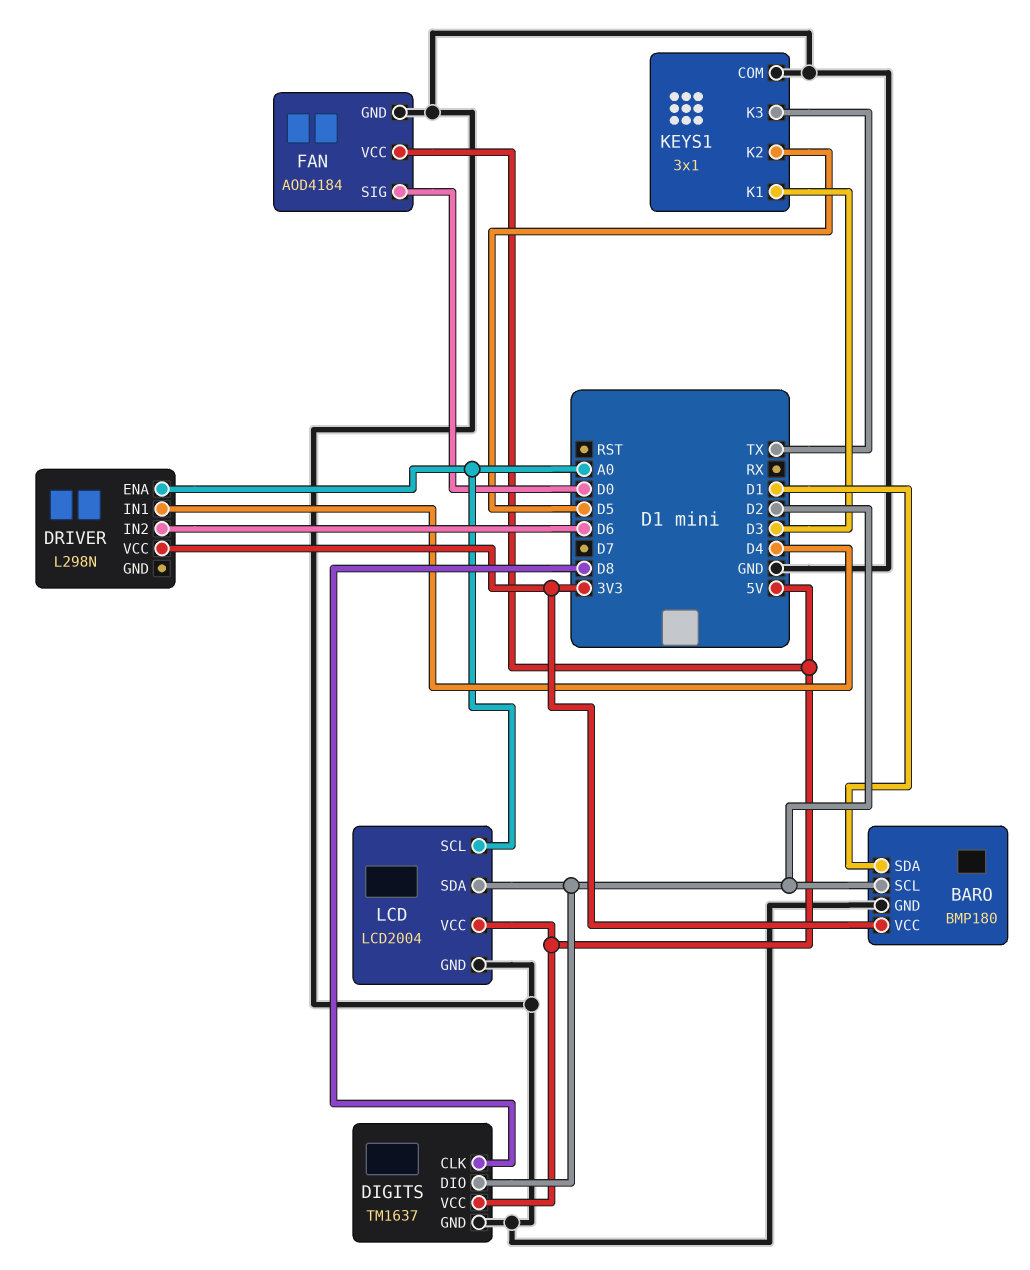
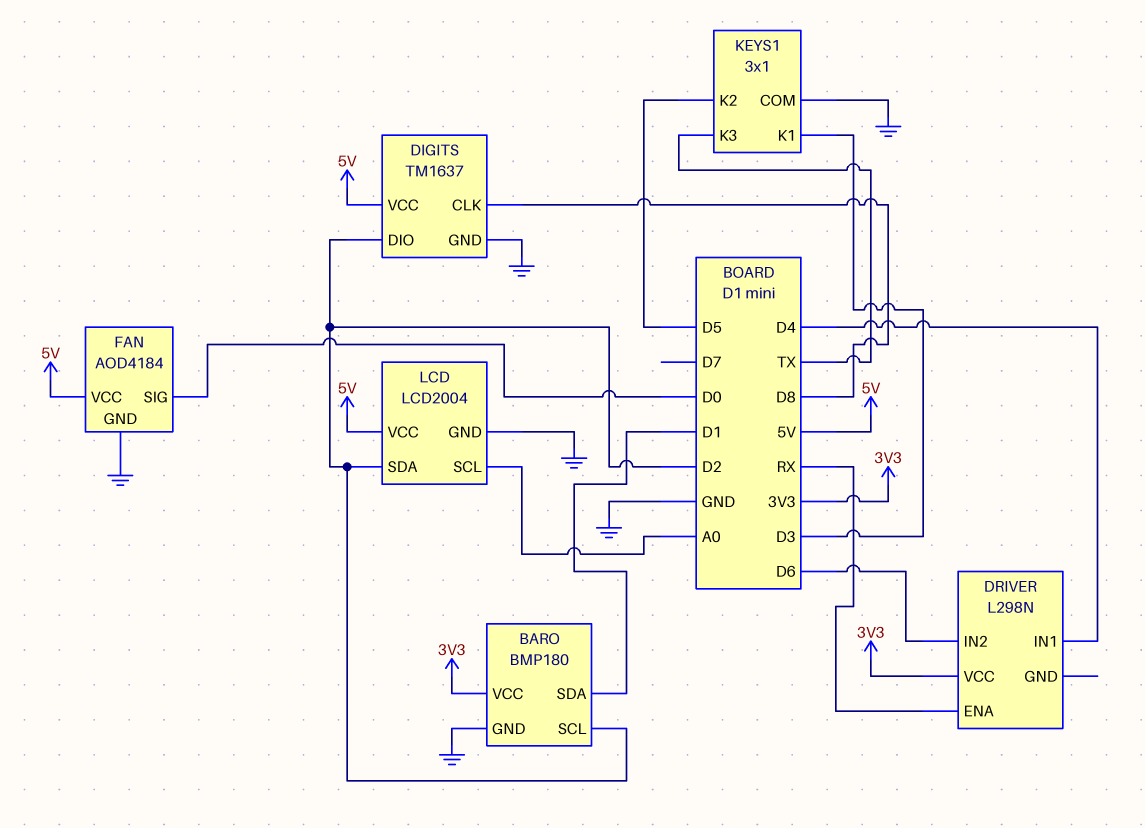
DRIVER pin ENA: A0 -> RX

